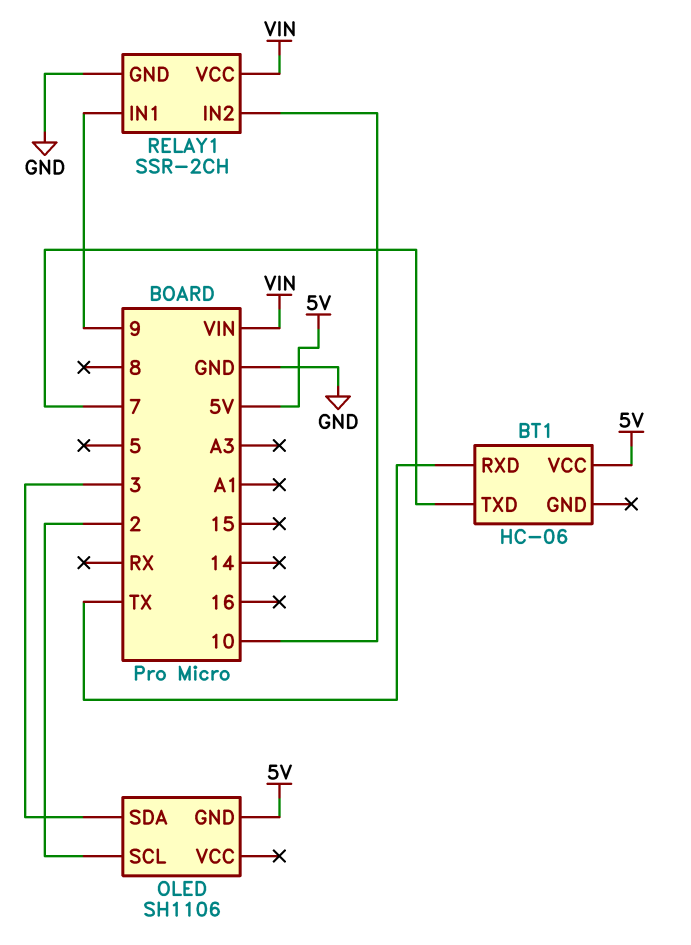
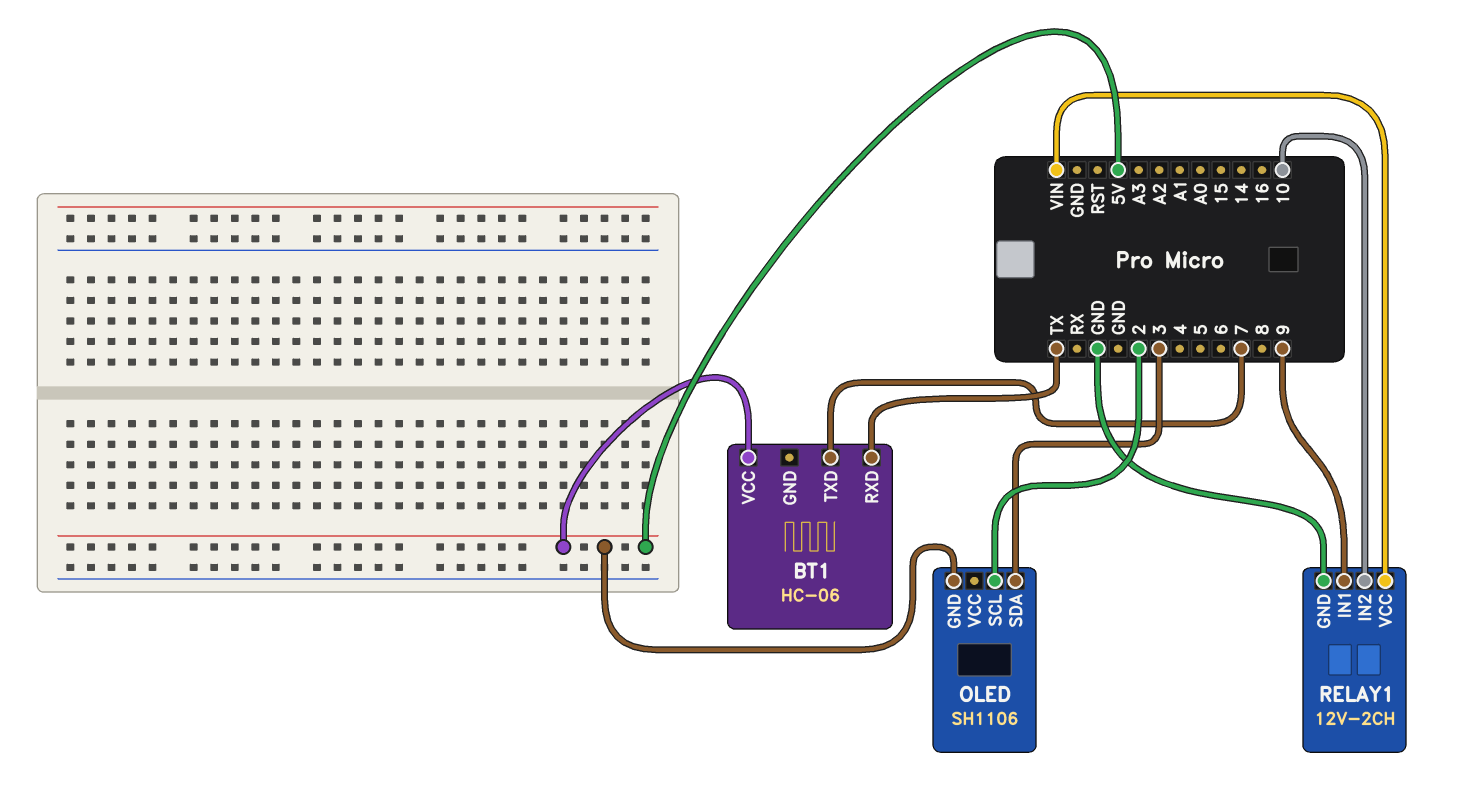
RELAY1: SSR-2CH -> 12V-2CH

